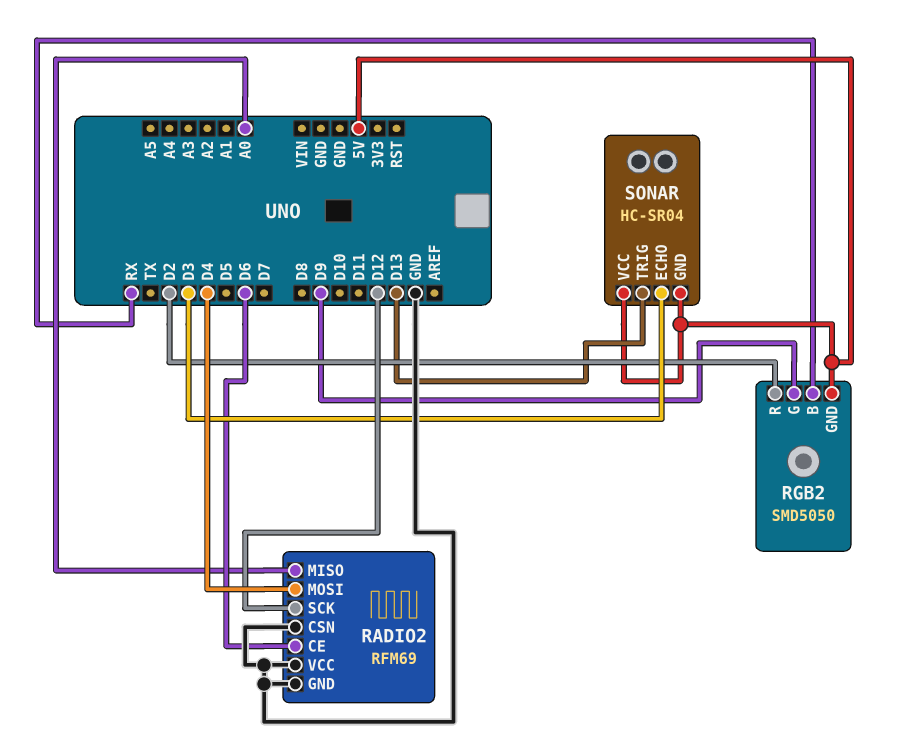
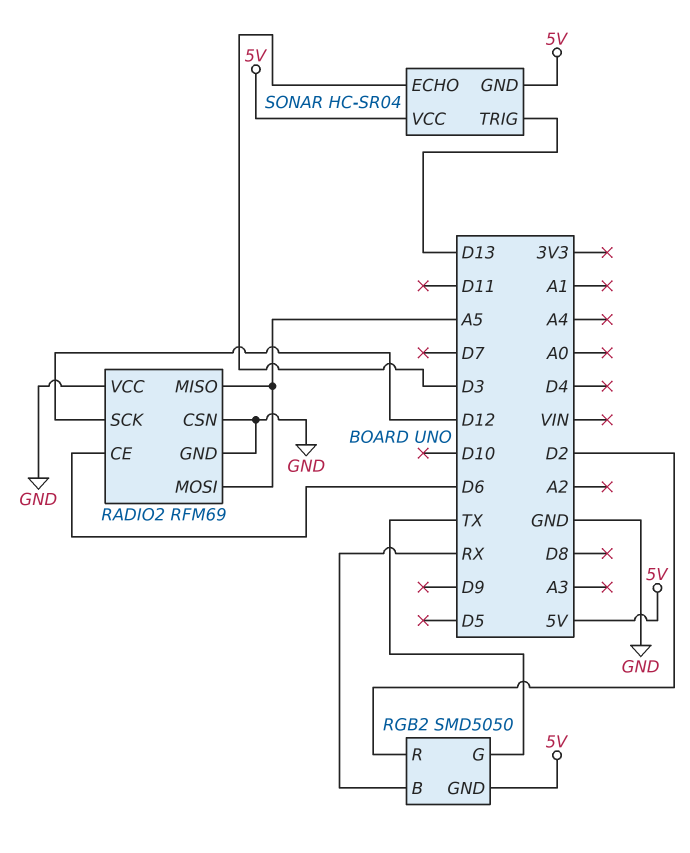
RADIO2 pin MISO: A0 -> A5
RADIO2 pin MOSI: D4 -> A5
RGB2 pin G: D9 -> TX

